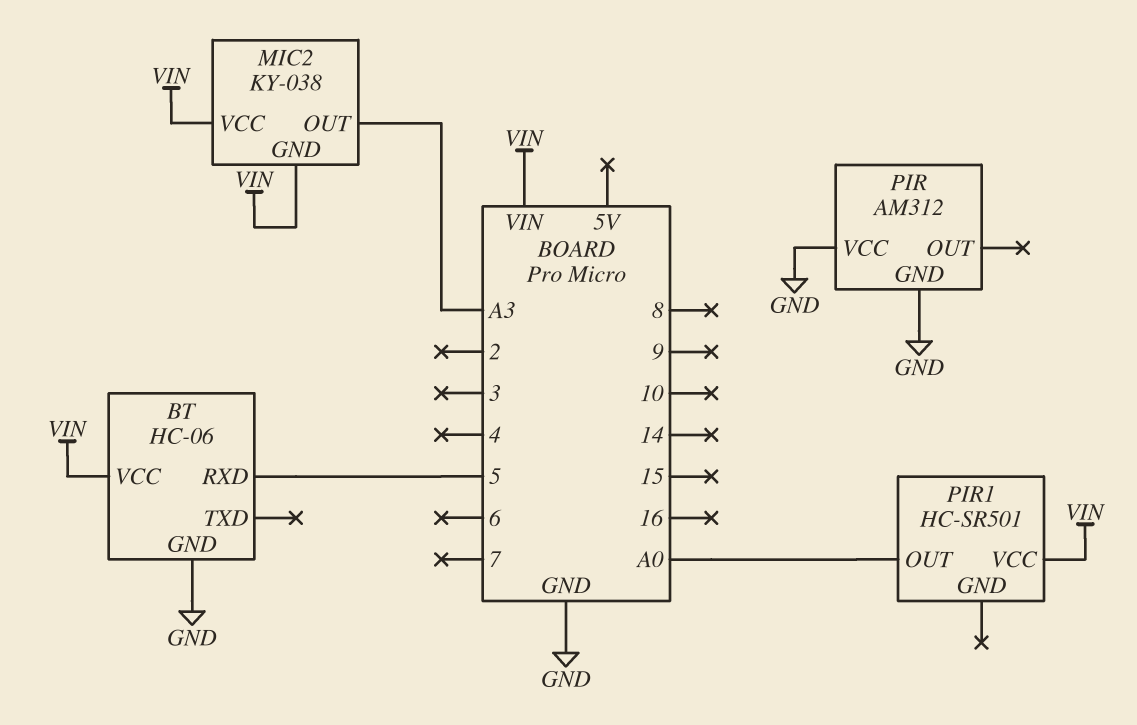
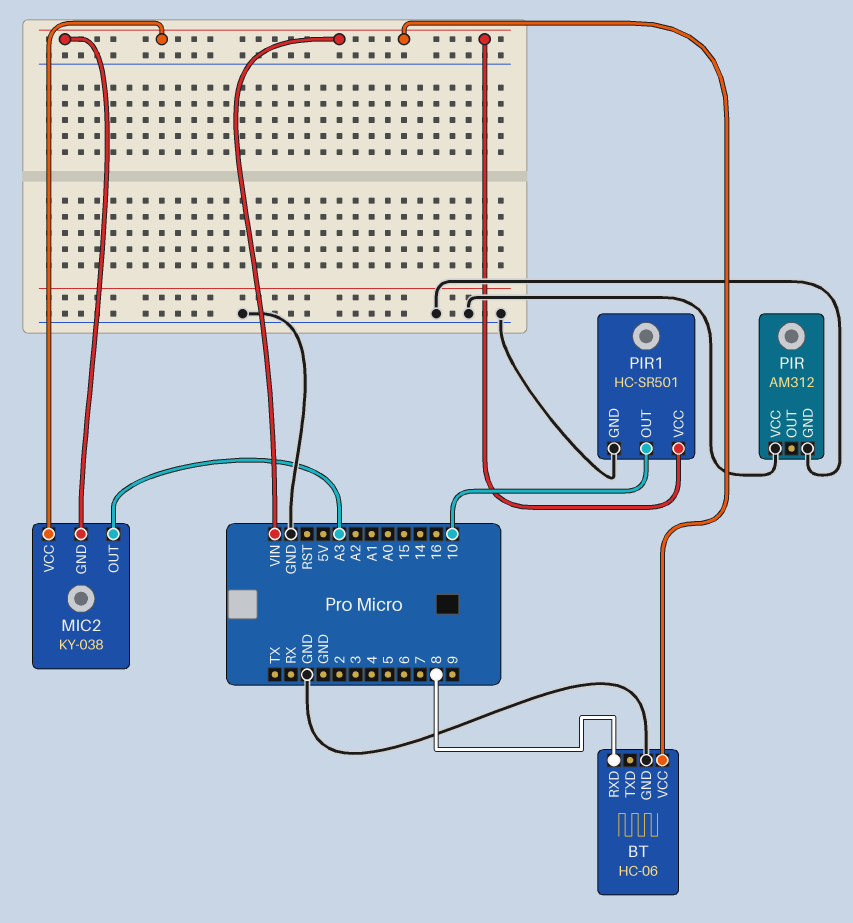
BT pin RXD: 5 -> 8
PIR1 pin GND: none -> GND
PIR1 pin OUT: A0 -> 10

